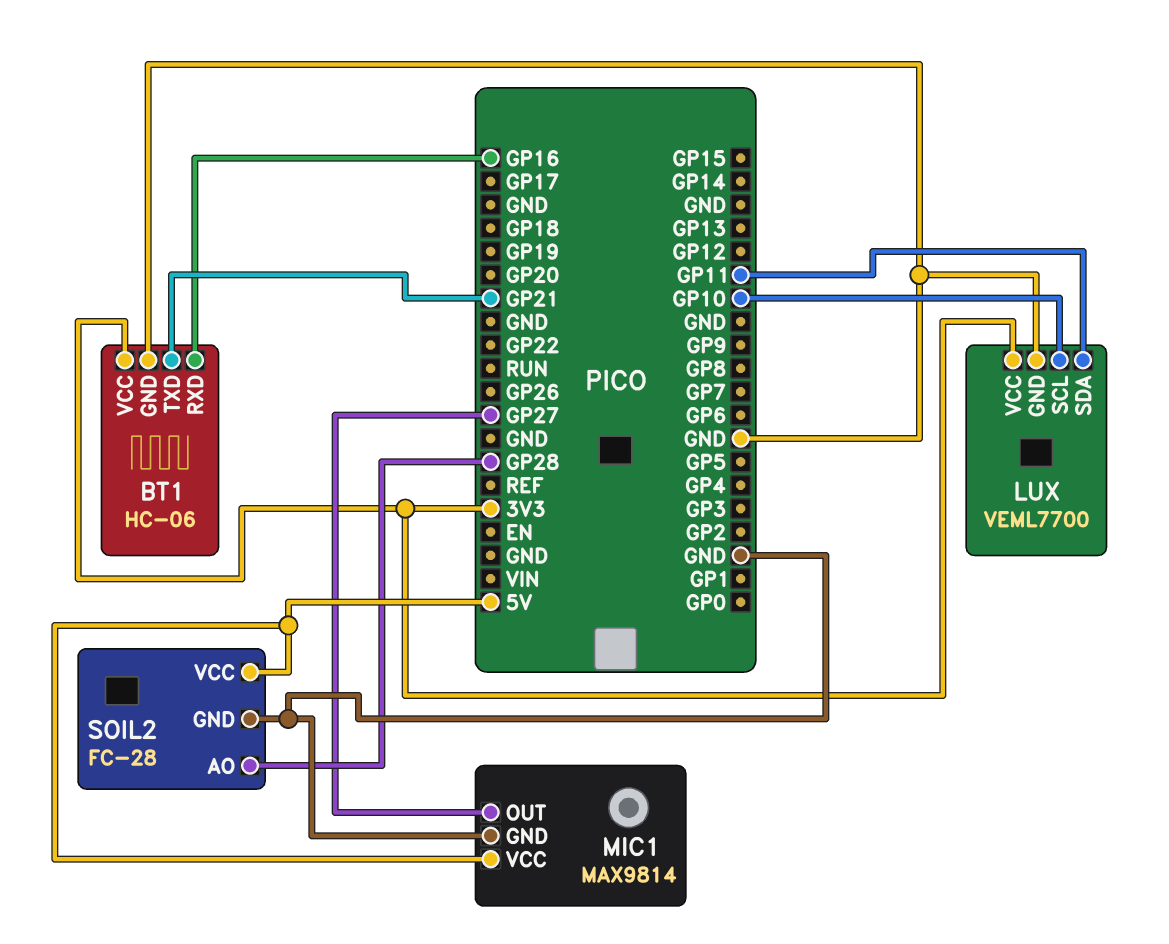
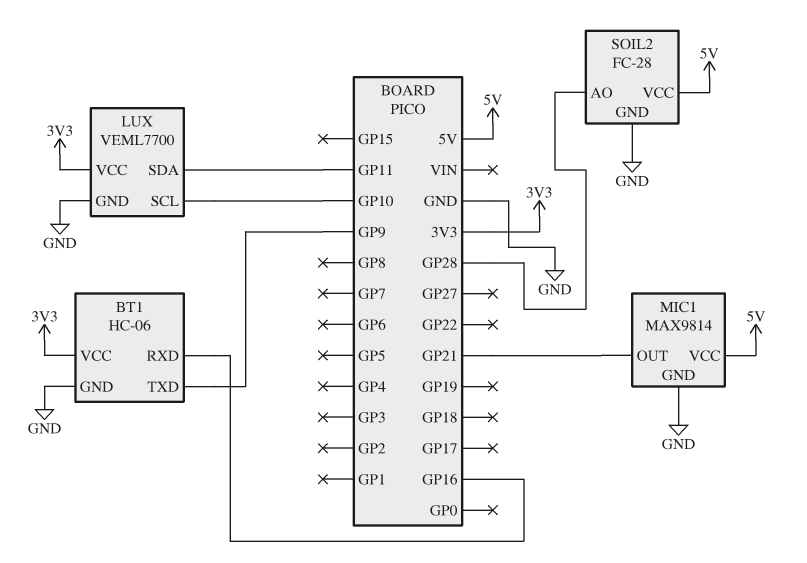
BT1 pin TXD: GP21 -> GP9
MIC1 pin OUT: GP27 -> GP21

